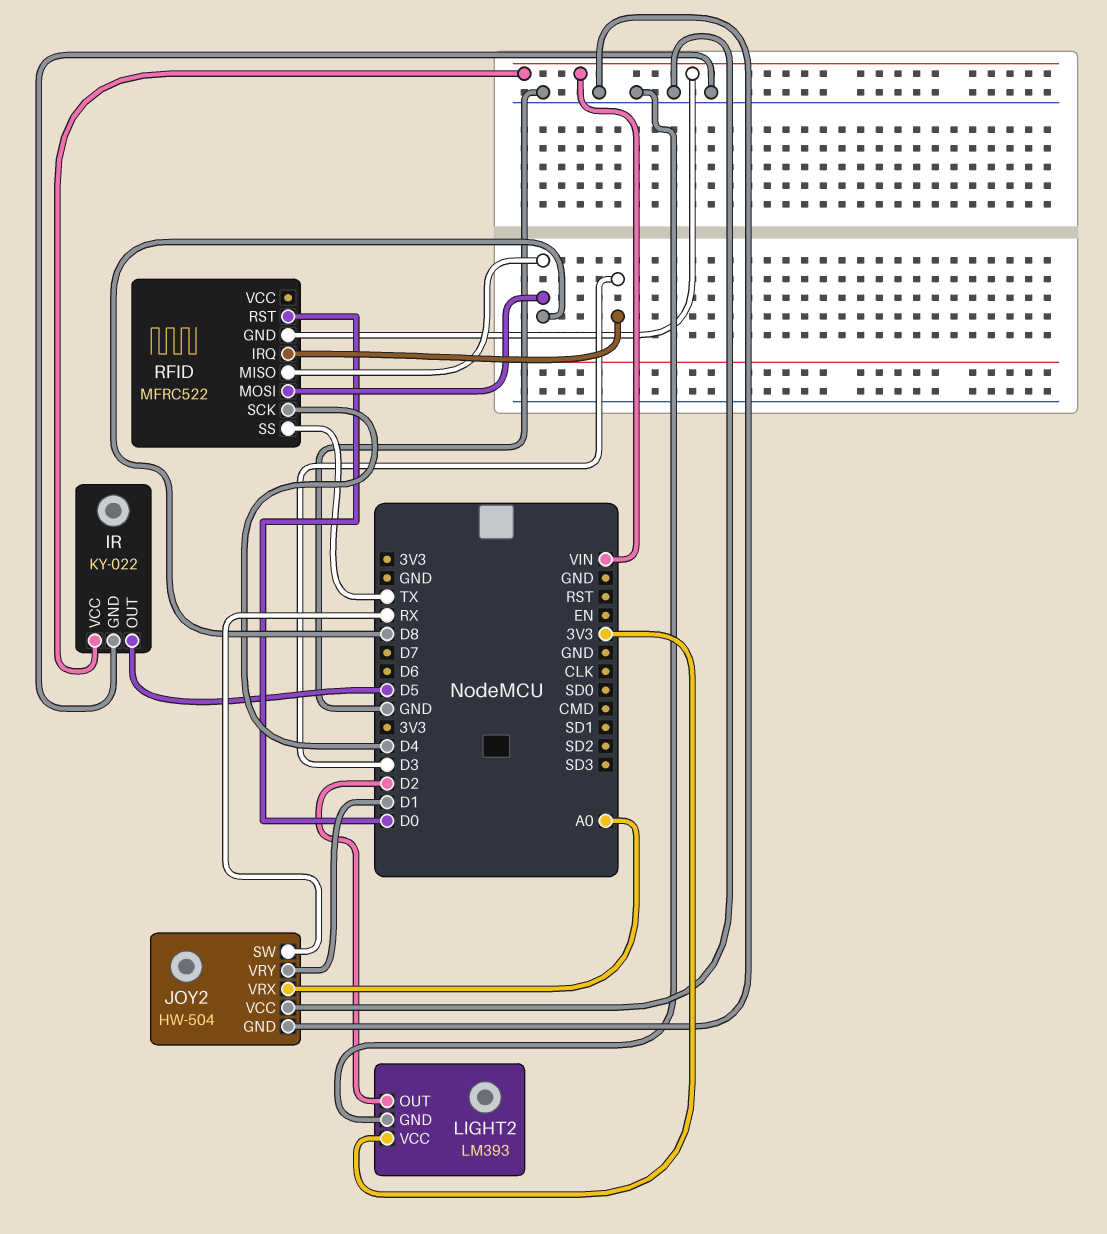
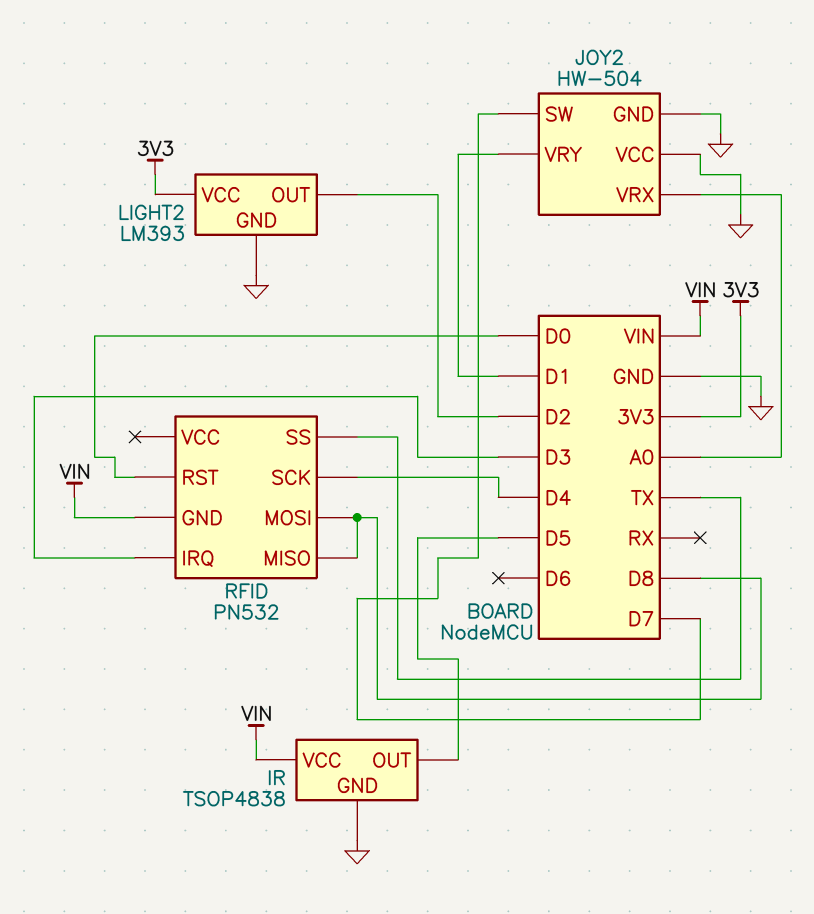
IR: KY-022 -> TSOP4838
JOY2 pin SW: RX -> D7
RFID: MFRC522 -> PN532

